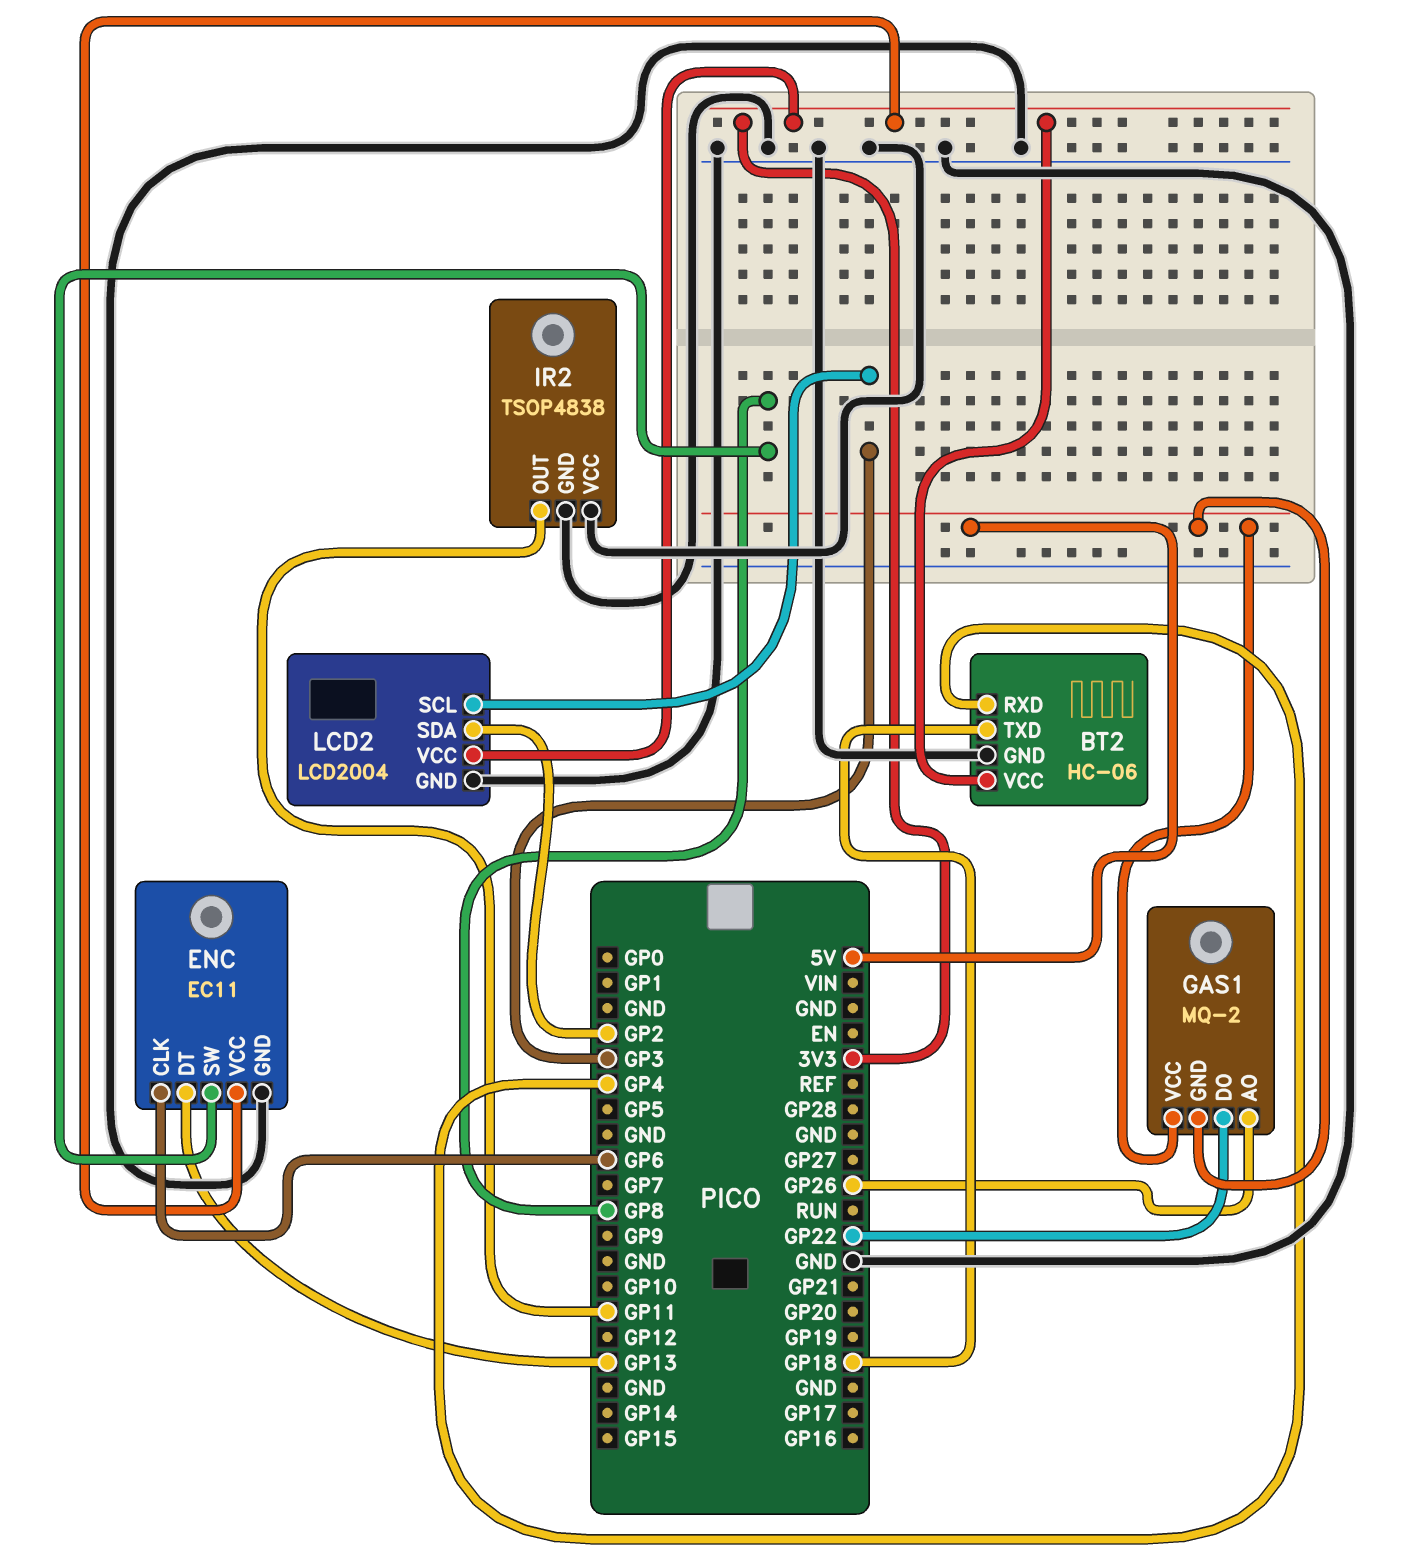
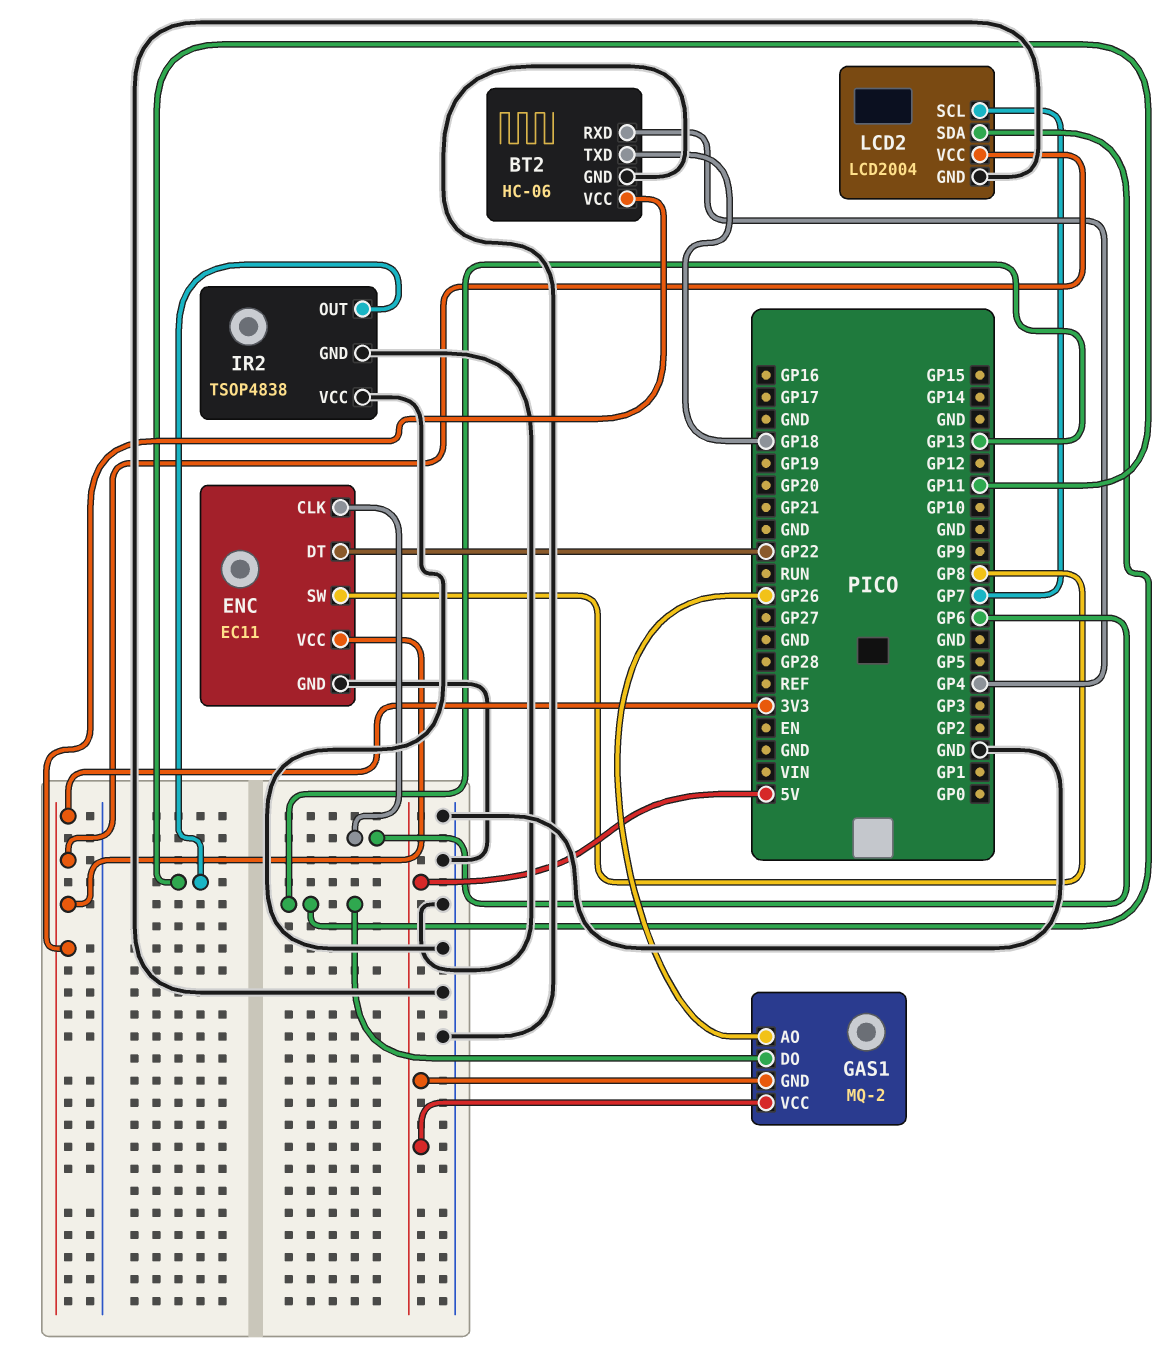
ENC pin DT: GP13 -> GP22
GAS1 pin DO: GP22 -> GP13
LCD2 pin SCL: GP3 -> GP7
LCD2 pin SDA: GP2 -> GP13

